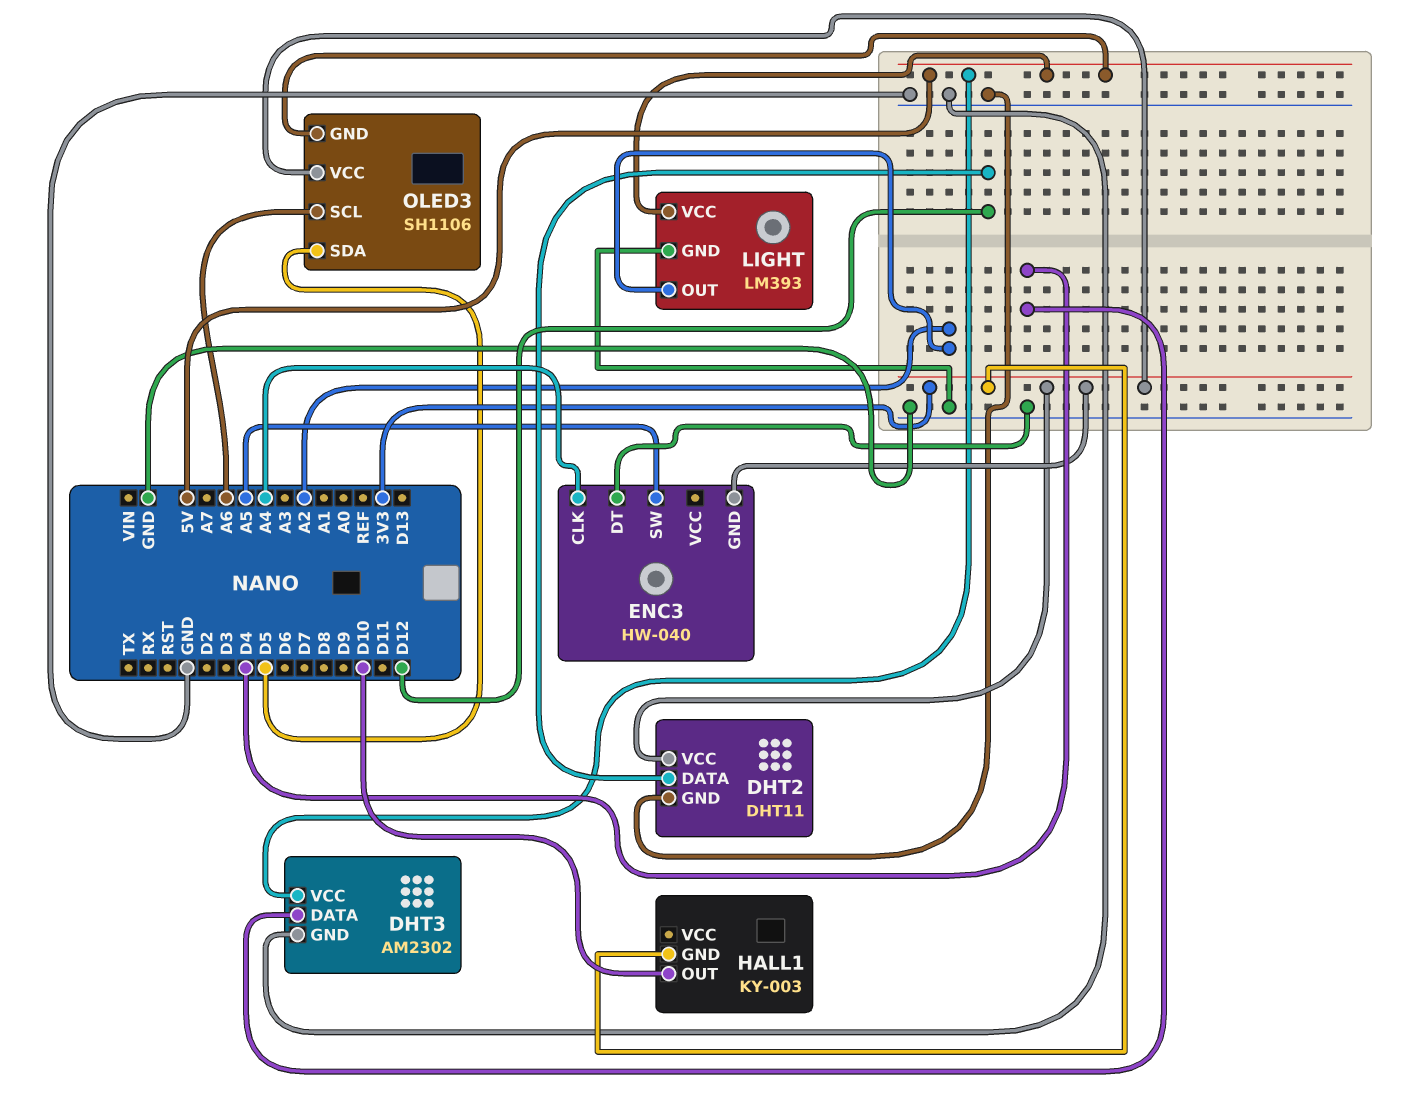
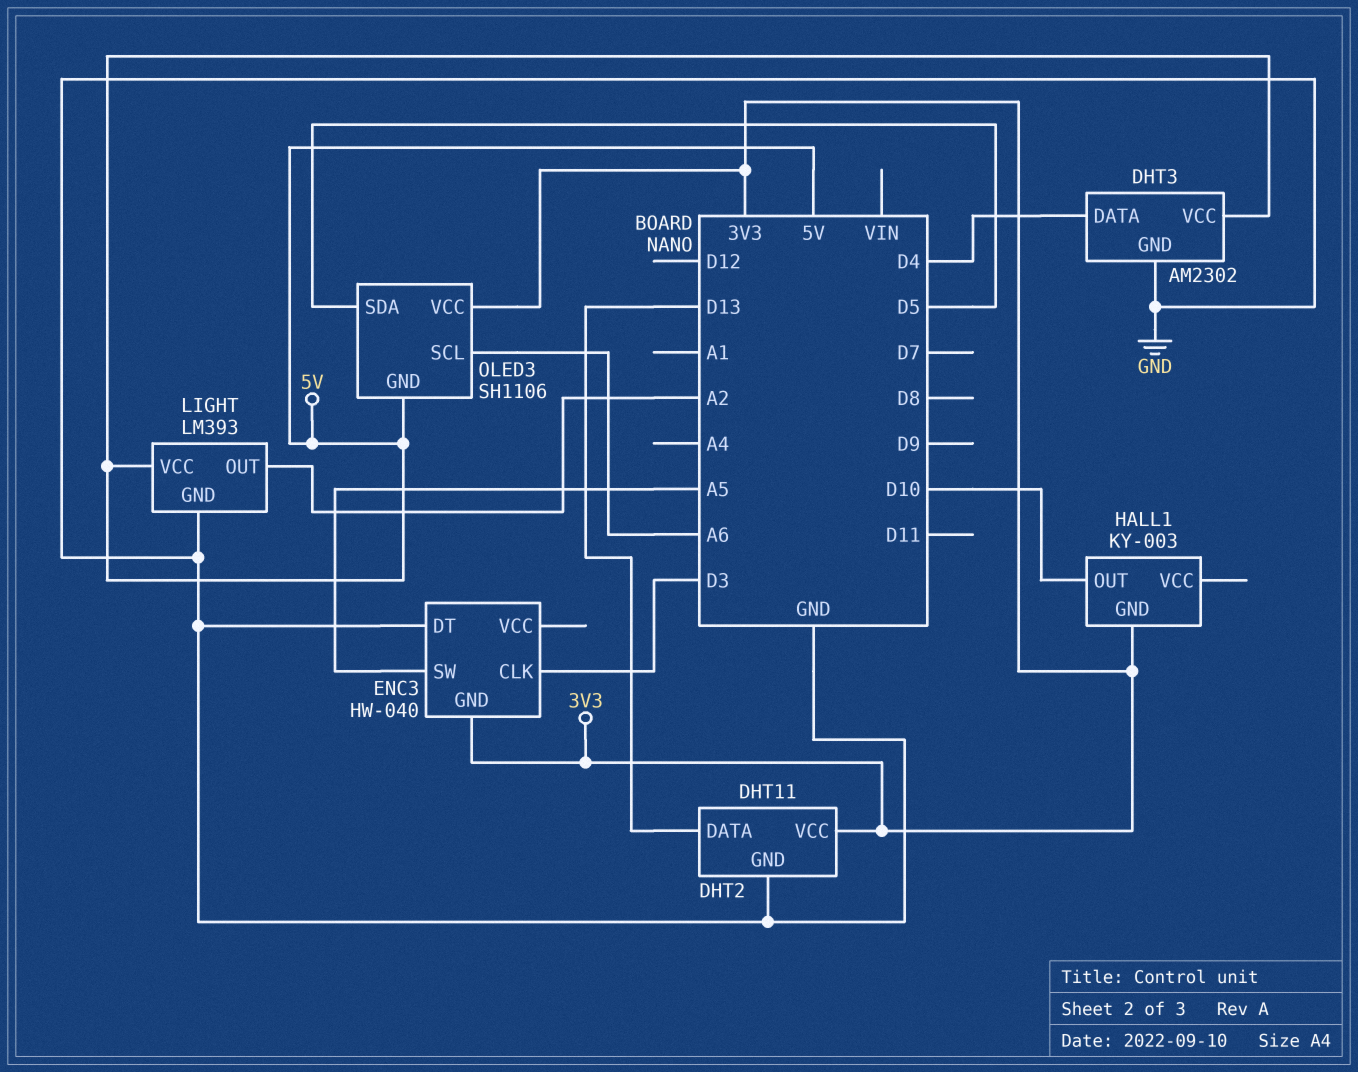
DHT2 pin DATA: D12 -> D13
ENC3 pin CLK: A4 -> D3

